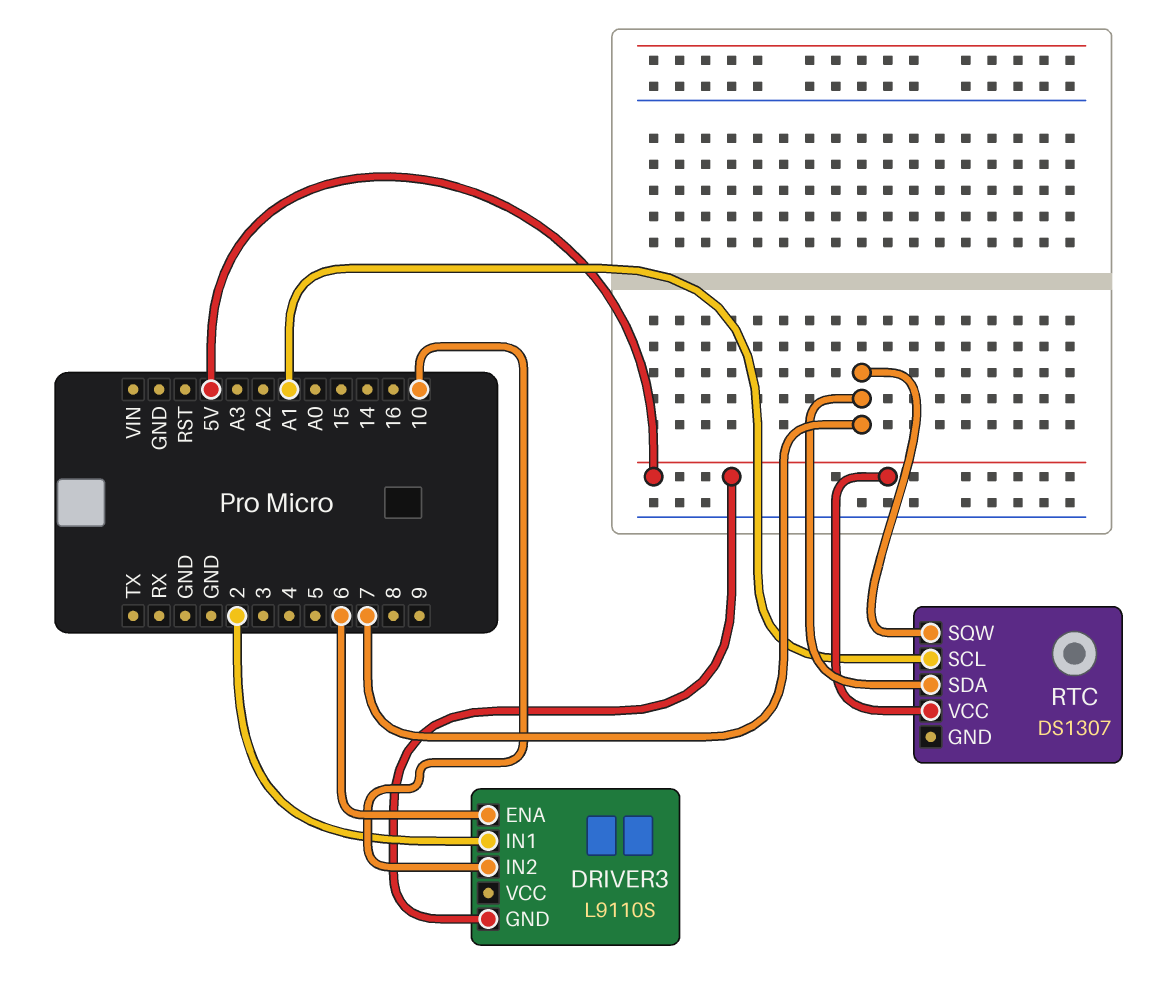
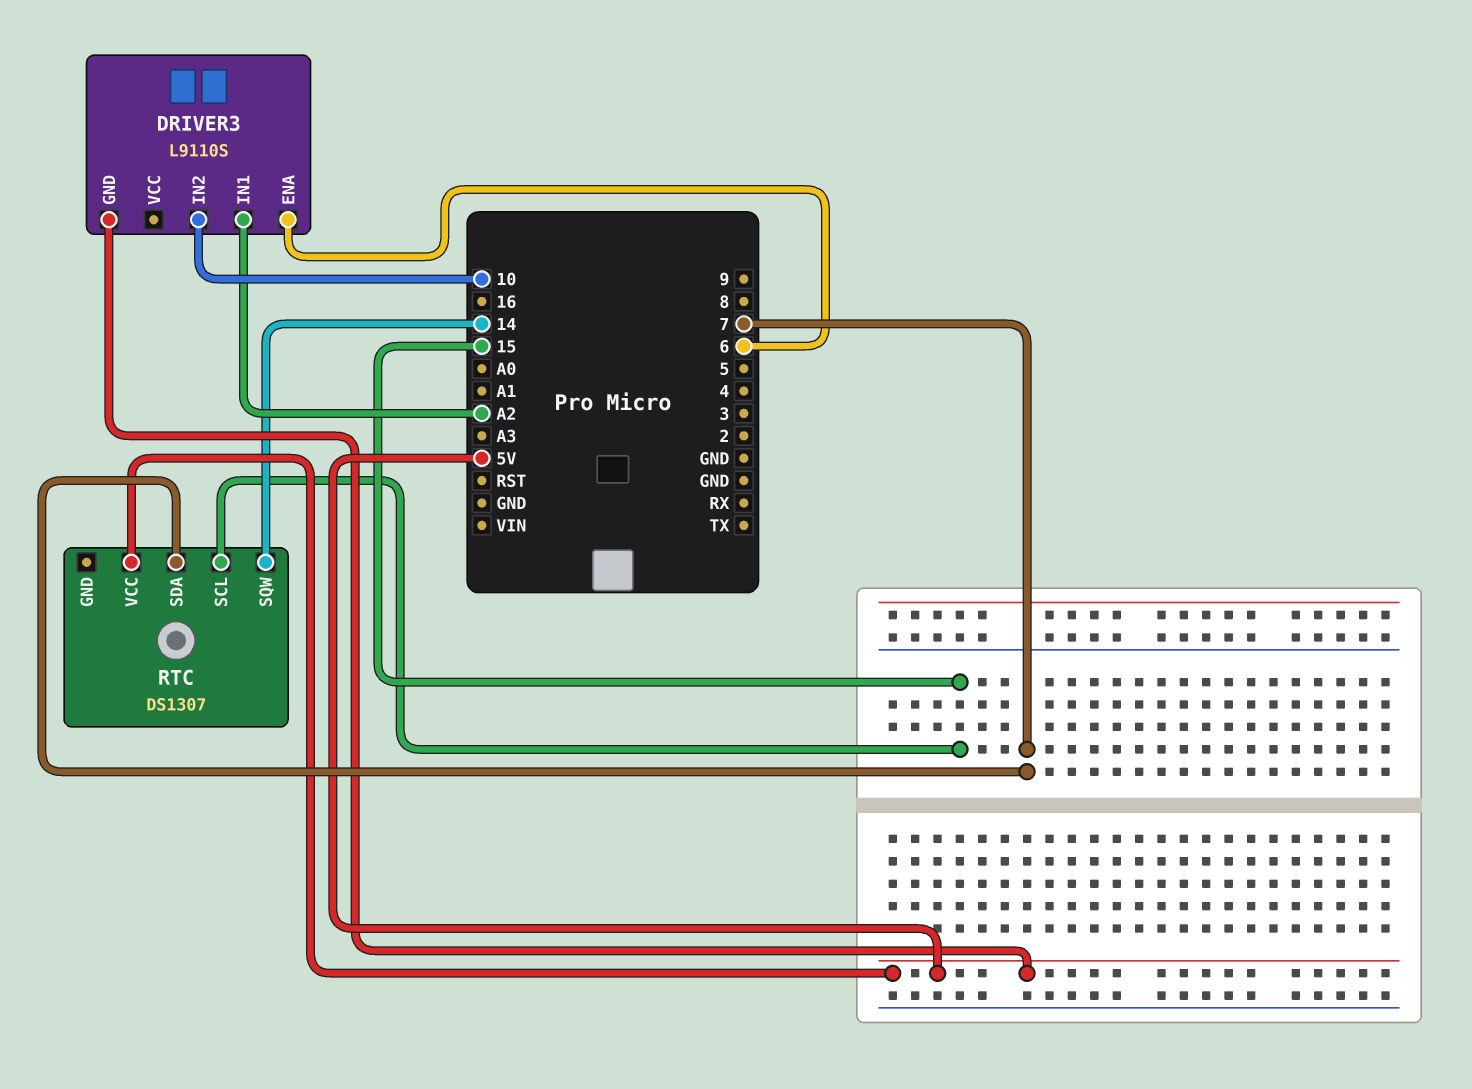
DRIVER3 pin IN1: 2 -> A2
RTC pin SCL: A1 -> 15
RTC pin SQW: 7 -> 14

